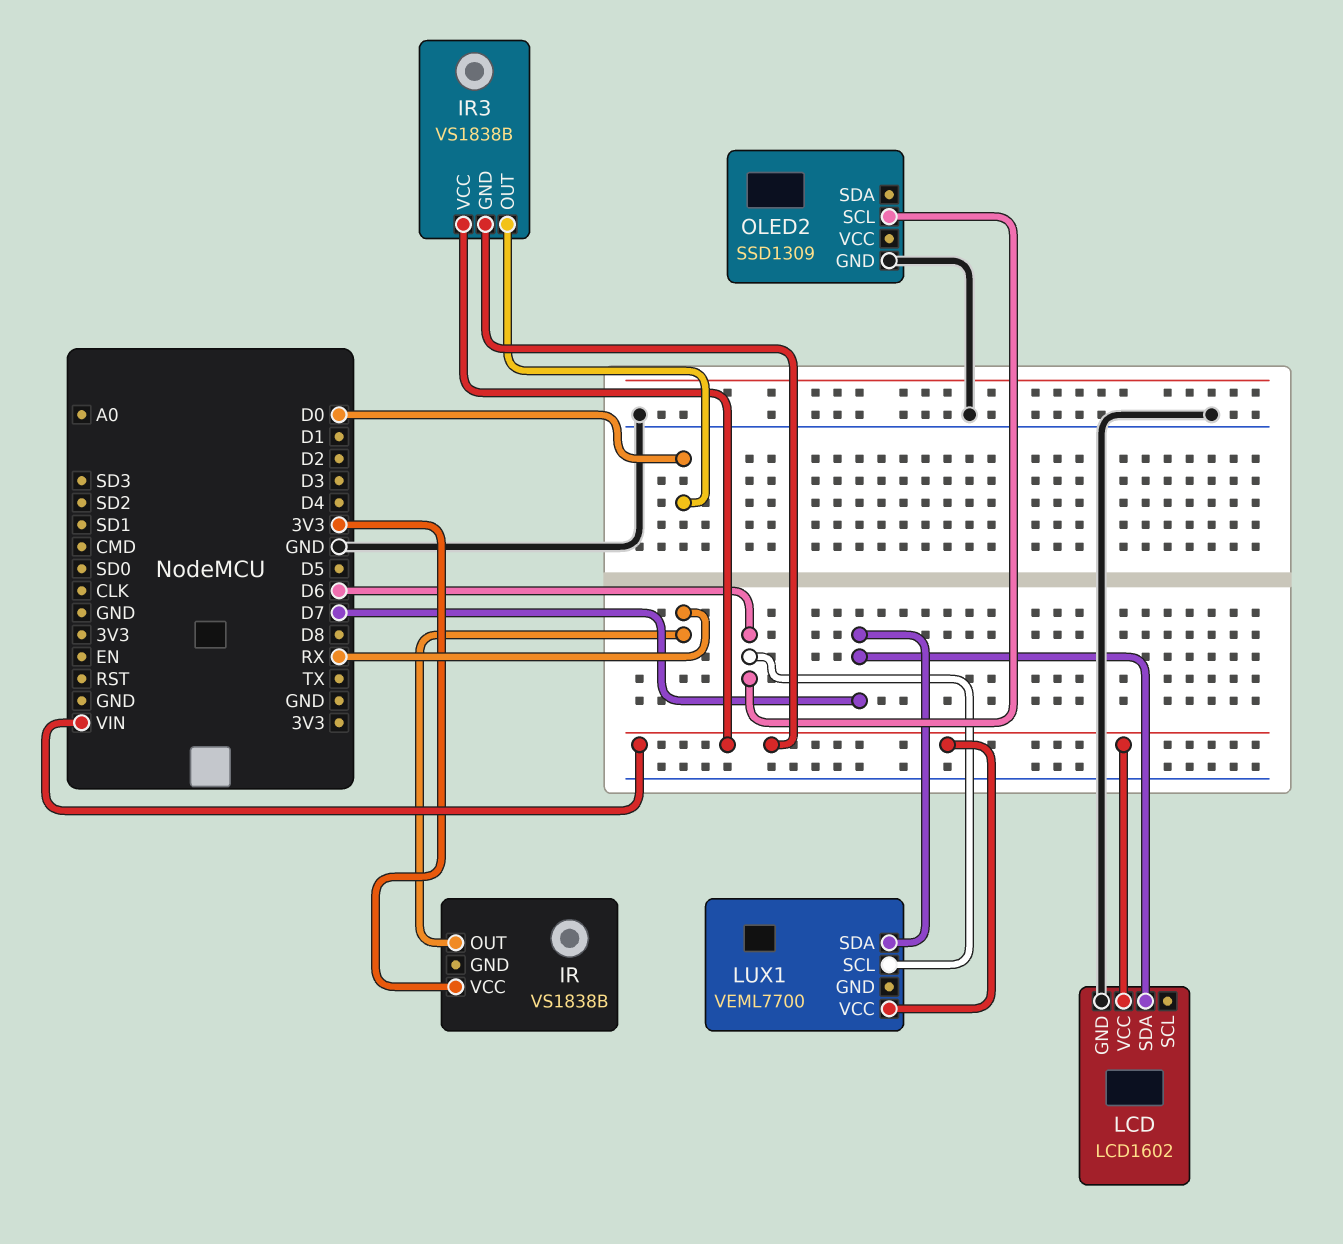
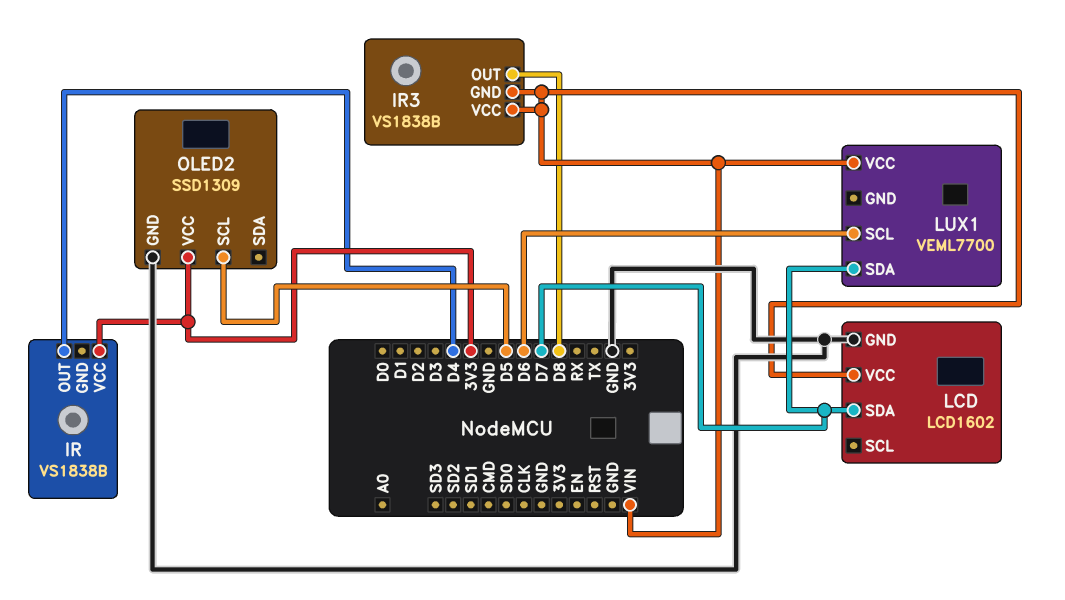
IR pin OUT: RX -> D4
IR3 pin OUT: D0 -> D8
OLED2 pin SCL: D6 -> D5
OLED2 pin VCC: none -> 3V3

